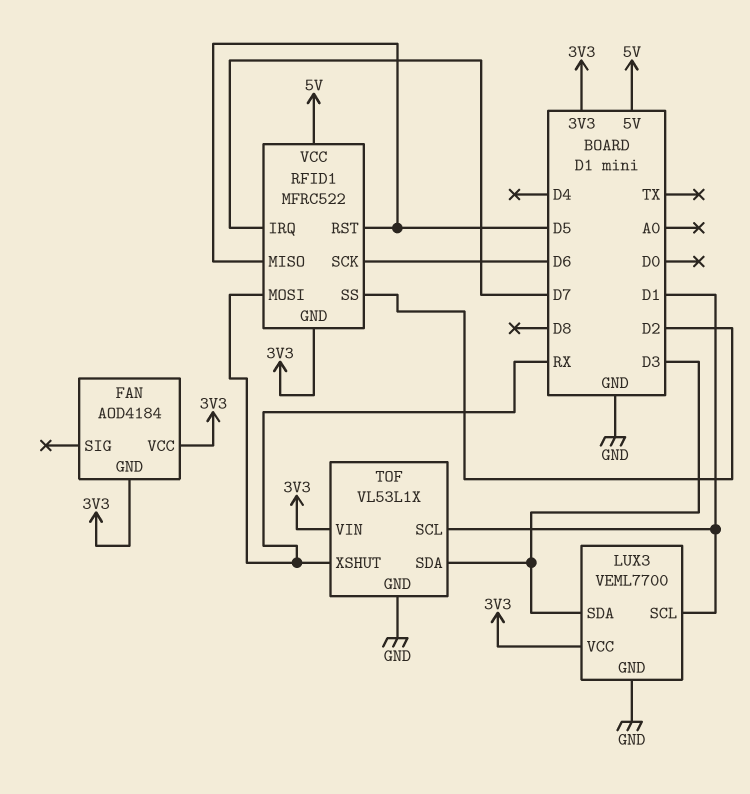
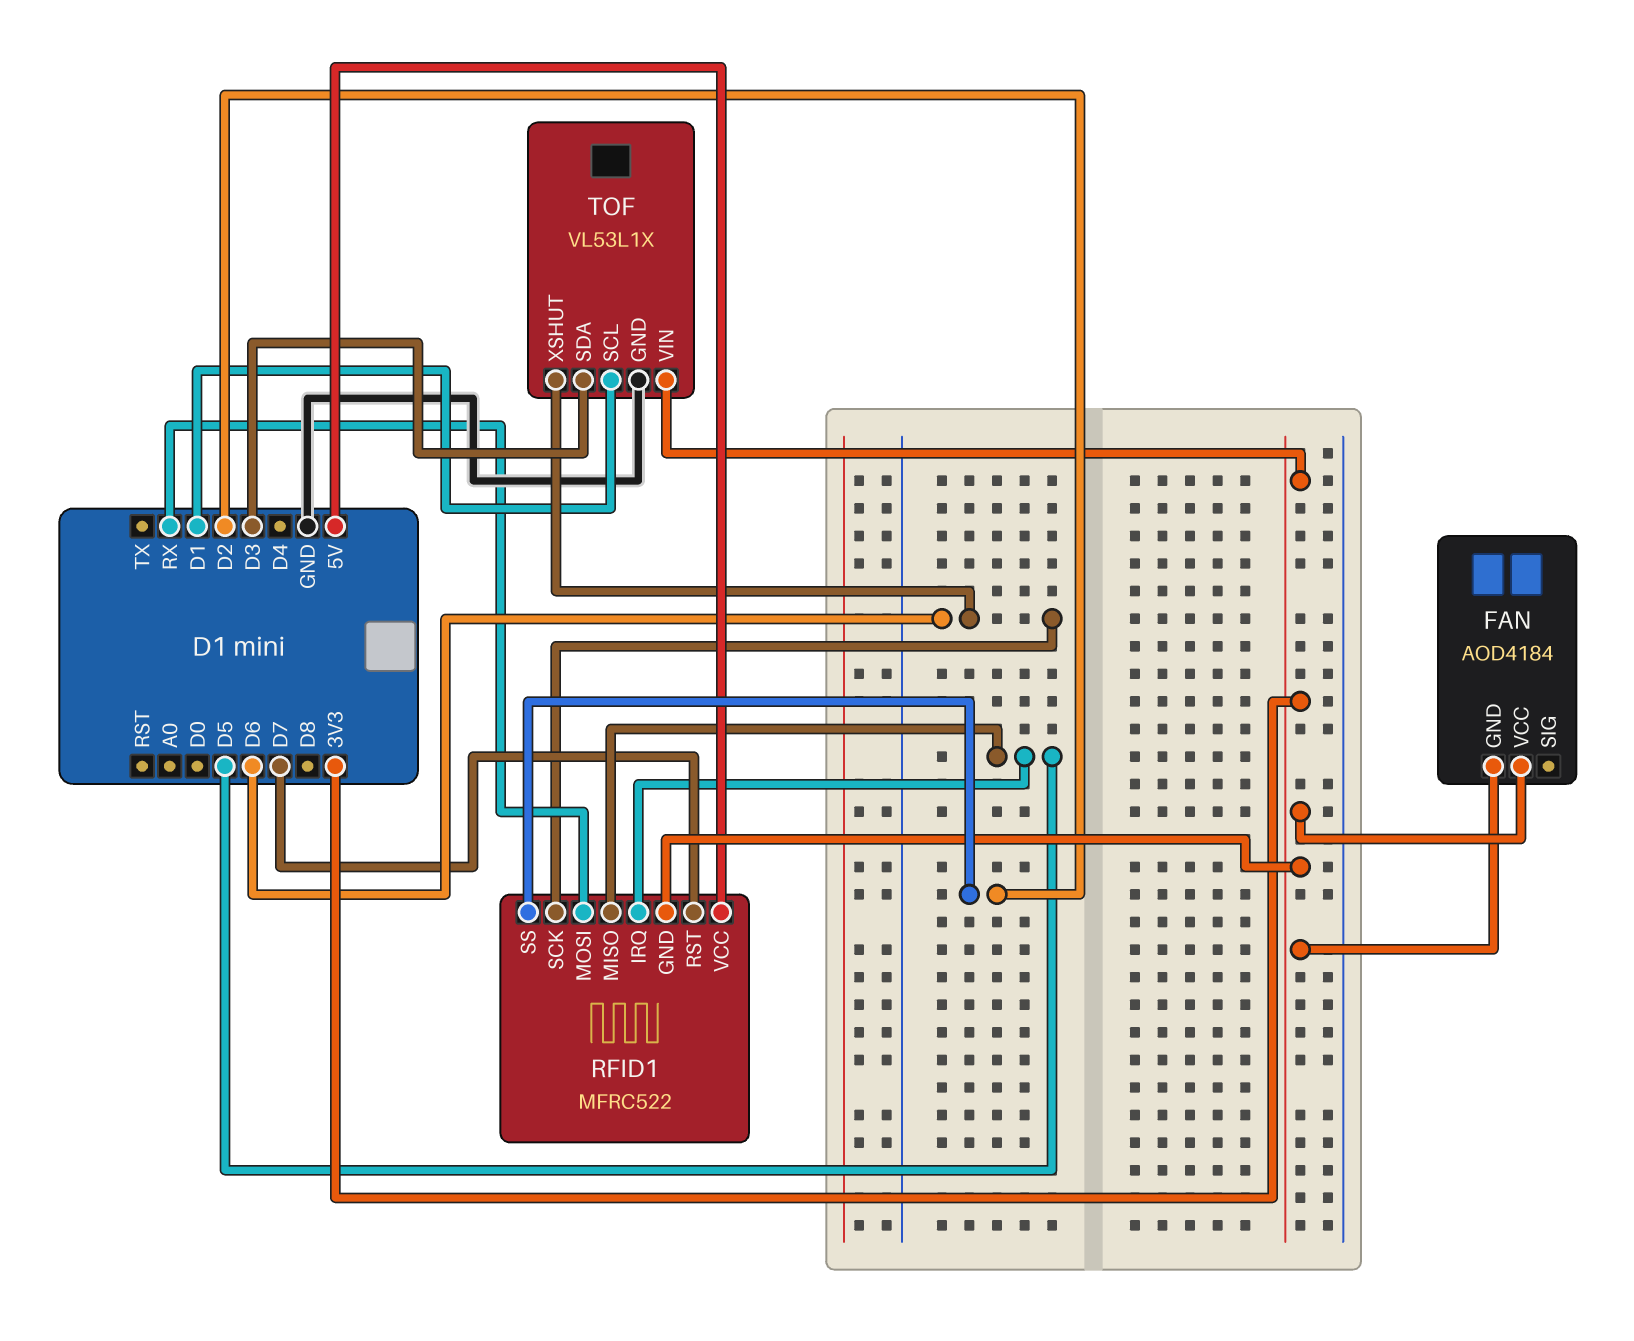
LUX3: VEML7700 -> none
LUX3 pin GND: GND -> none
LUX3 pin SCL: D1 -> none
LUX3 pin SDA: D3 -> none
LUX3 pin VCC: 3V3 -> none
RFID1 pin IRQ: D7 -> D5
RFID1 pin RST: D5 -> D7
TOF pin XSHUT: RX -> D6

